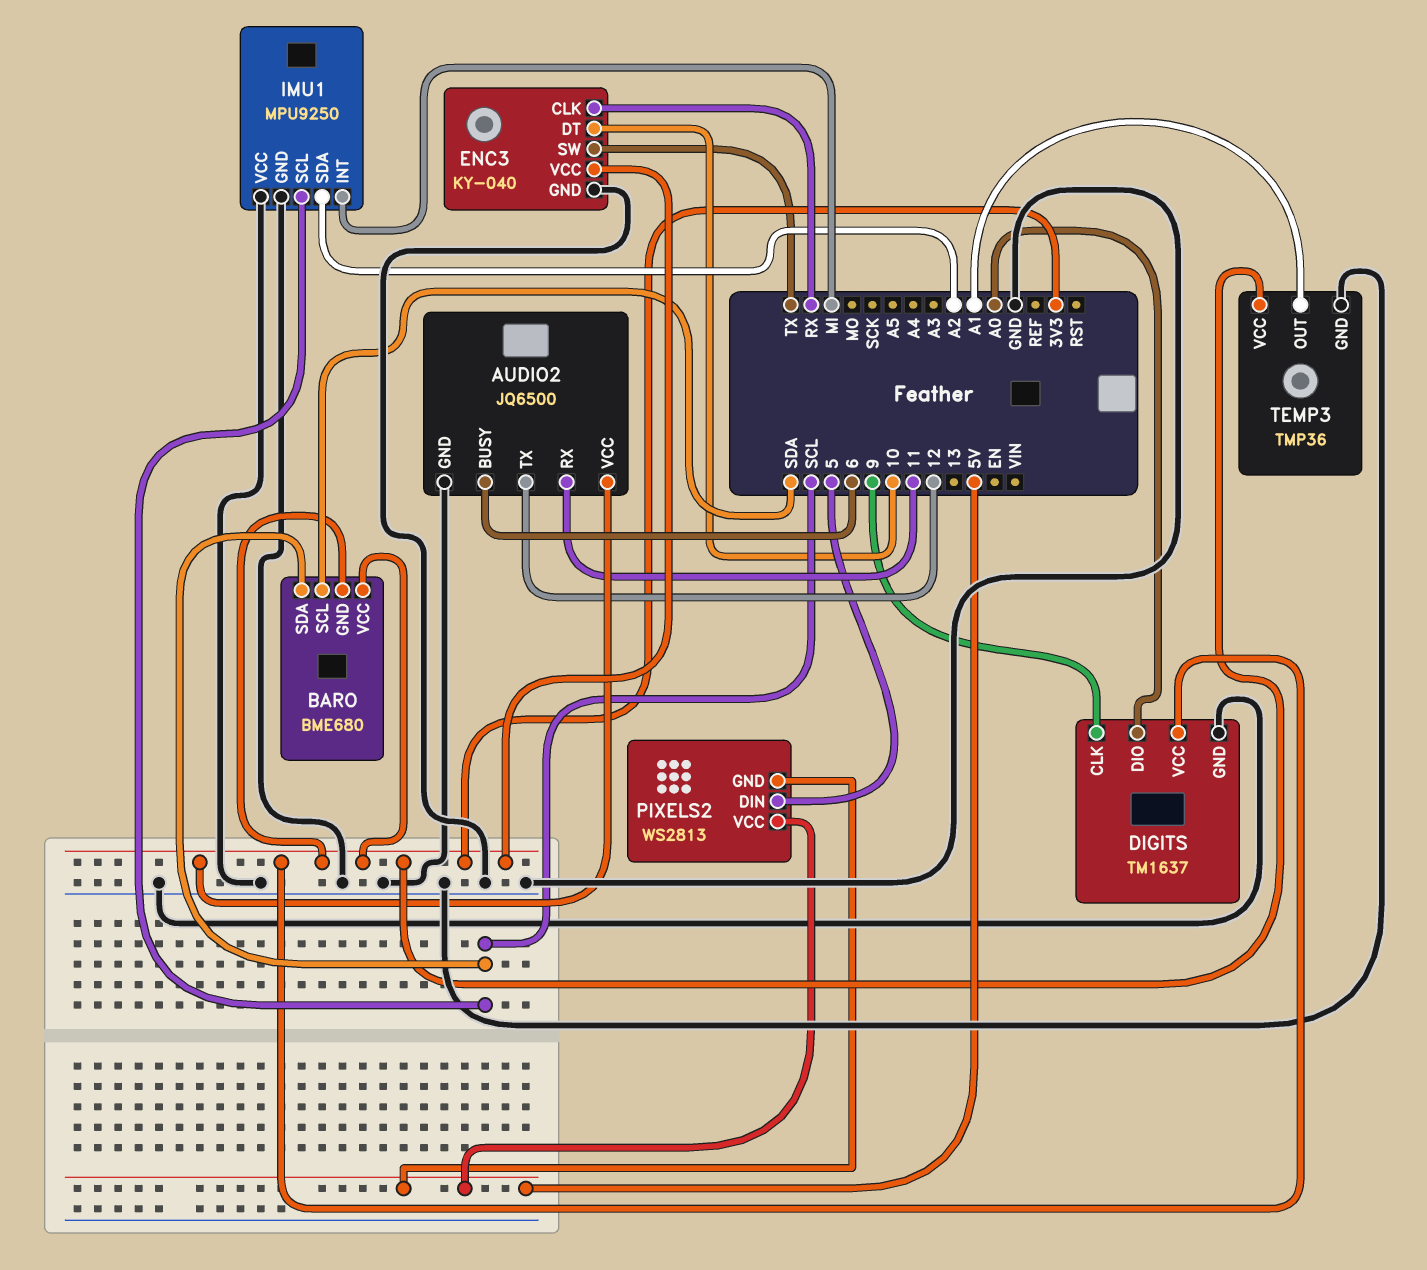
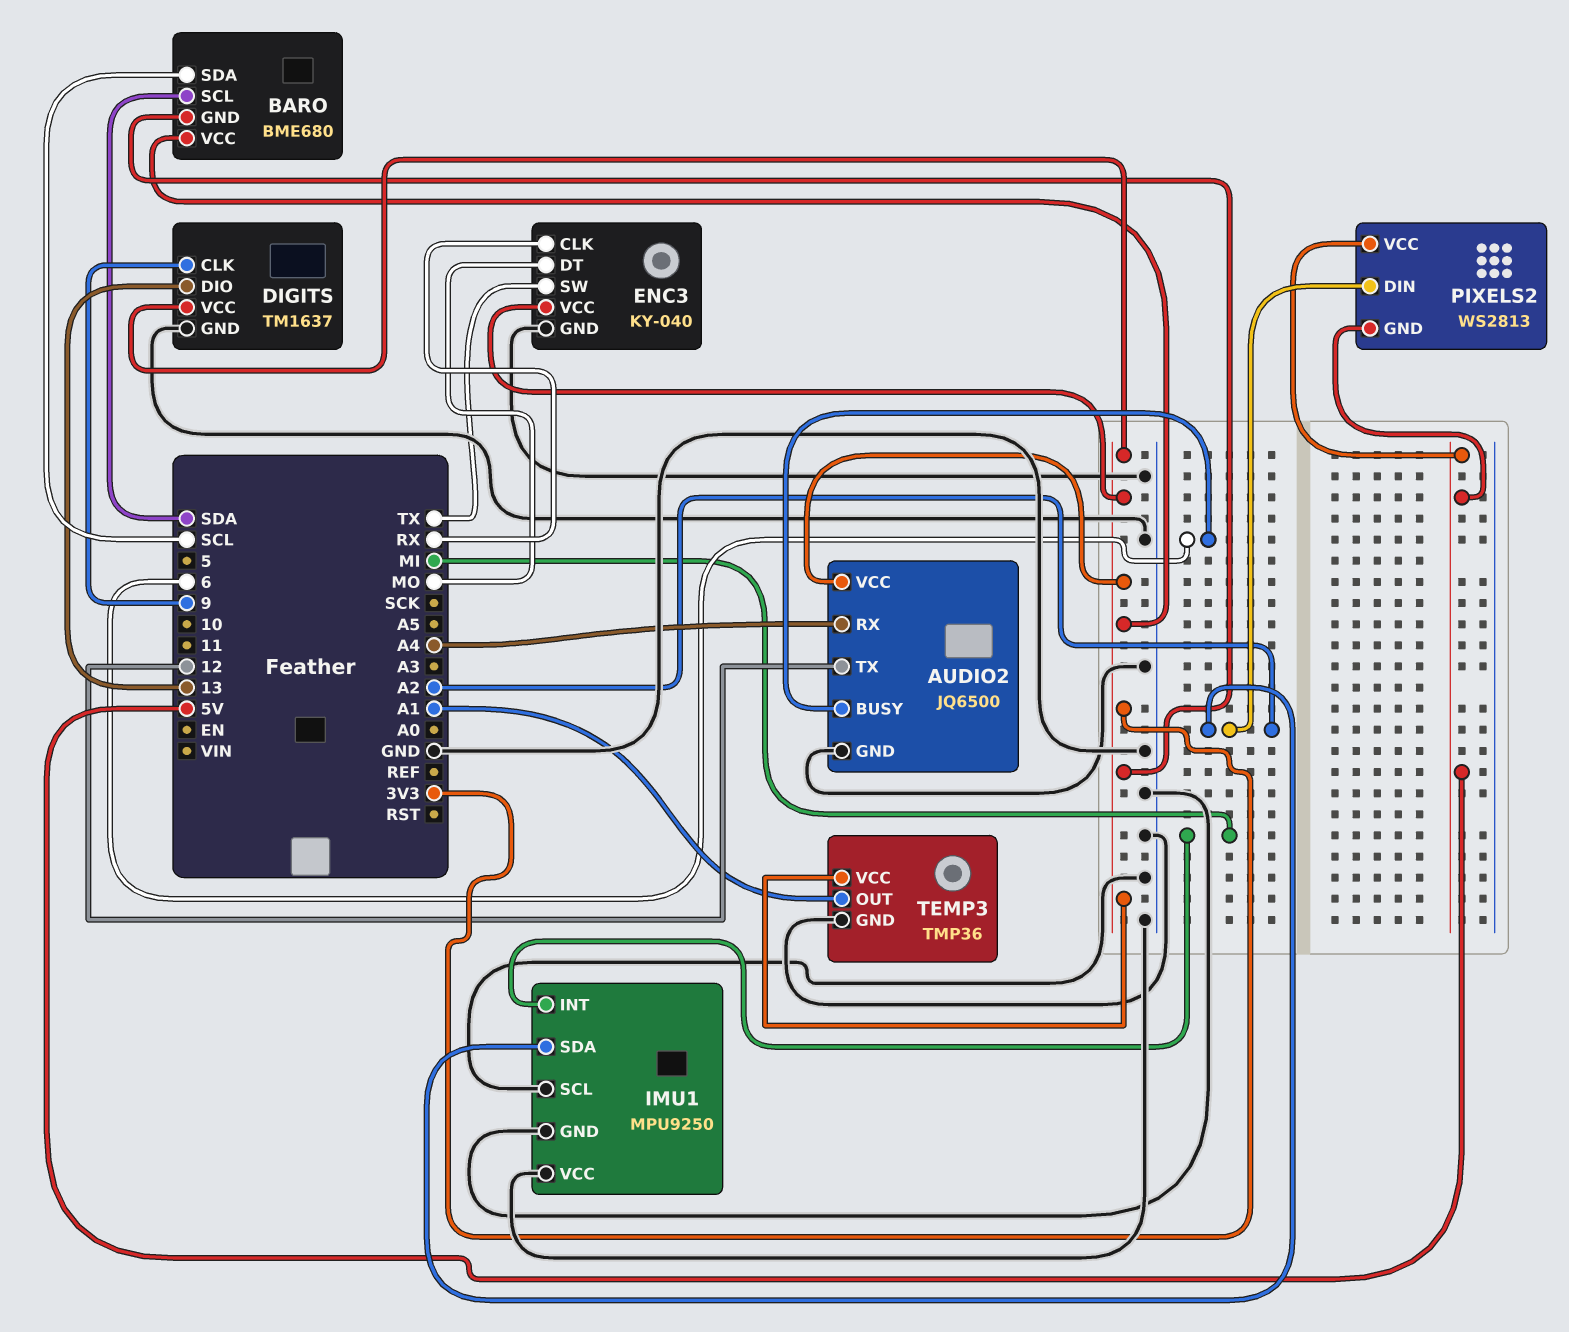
AUDIO2 pin RX: 11 -> A4
DIGITS pin DIO: A0 -> 13
ENC3 pin DT: 10 -> MO
IMU1 pin SCL: SCL -> GND
PIXELS2 pin DIN: 5 -> A2

